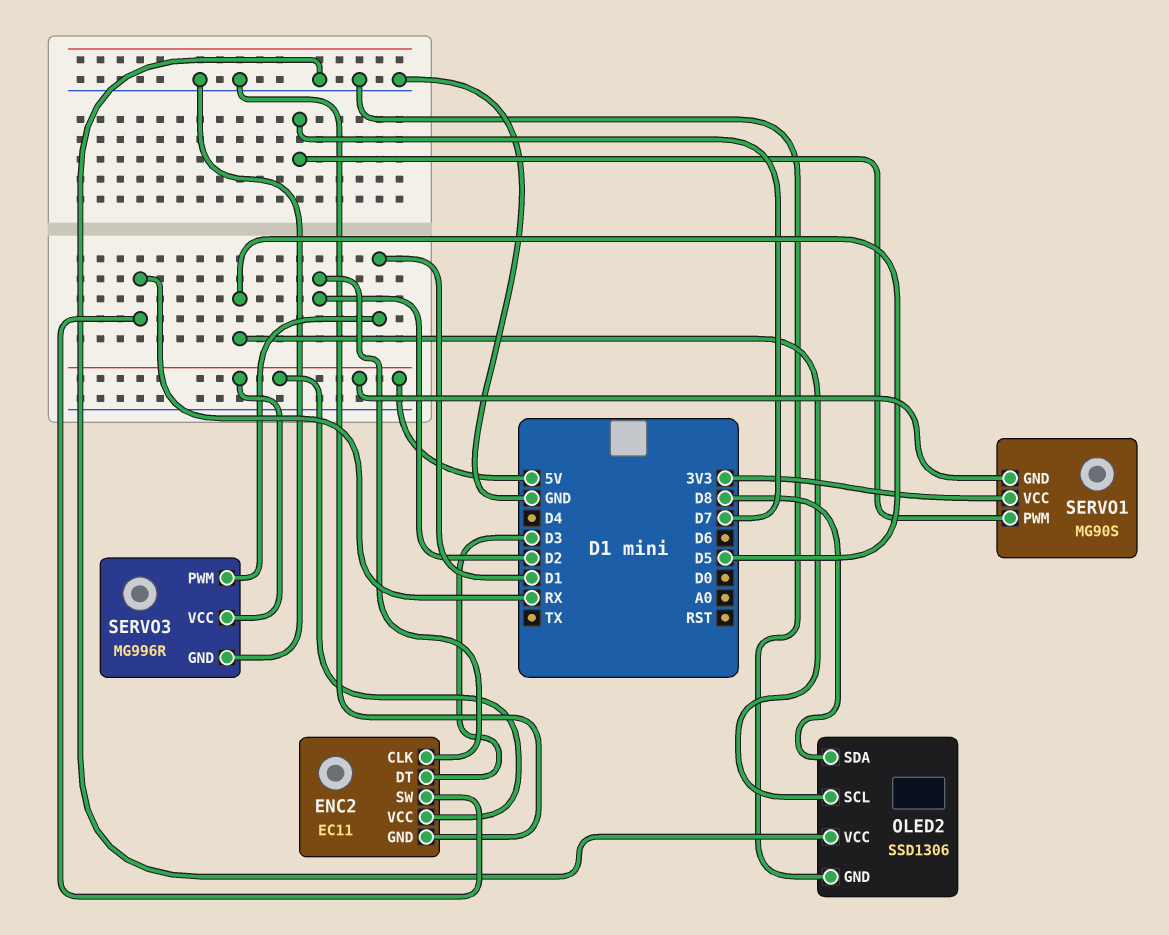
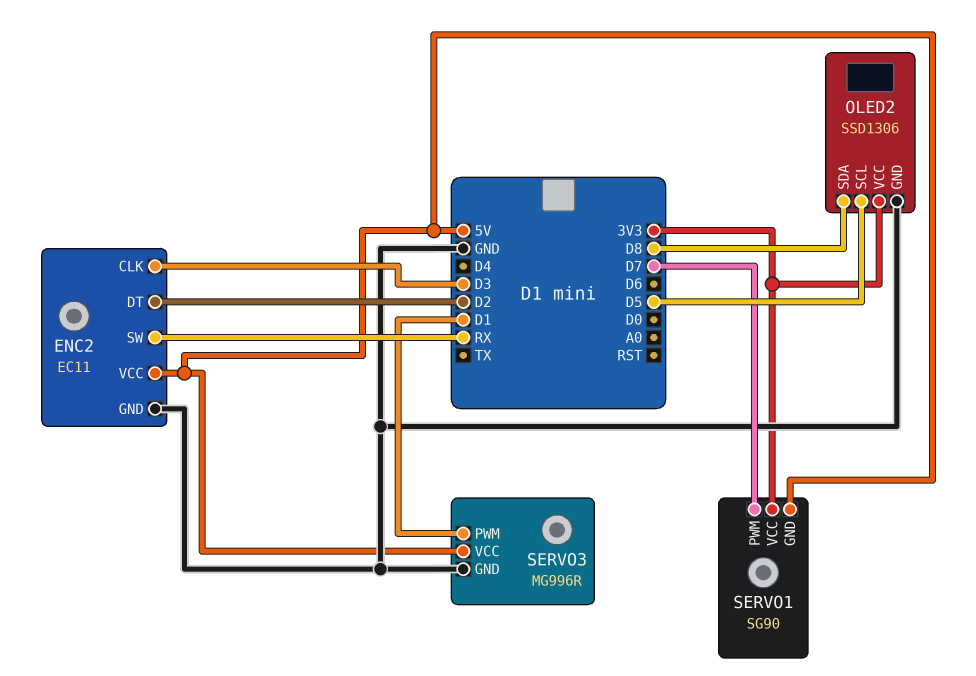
ENC2 pin CLK: D2 -> D3
ENC2 pin DT: D3 -> D2
OLED2 pin VCC: GND -> 3V3
SERVO1: MG90S -> SG90

